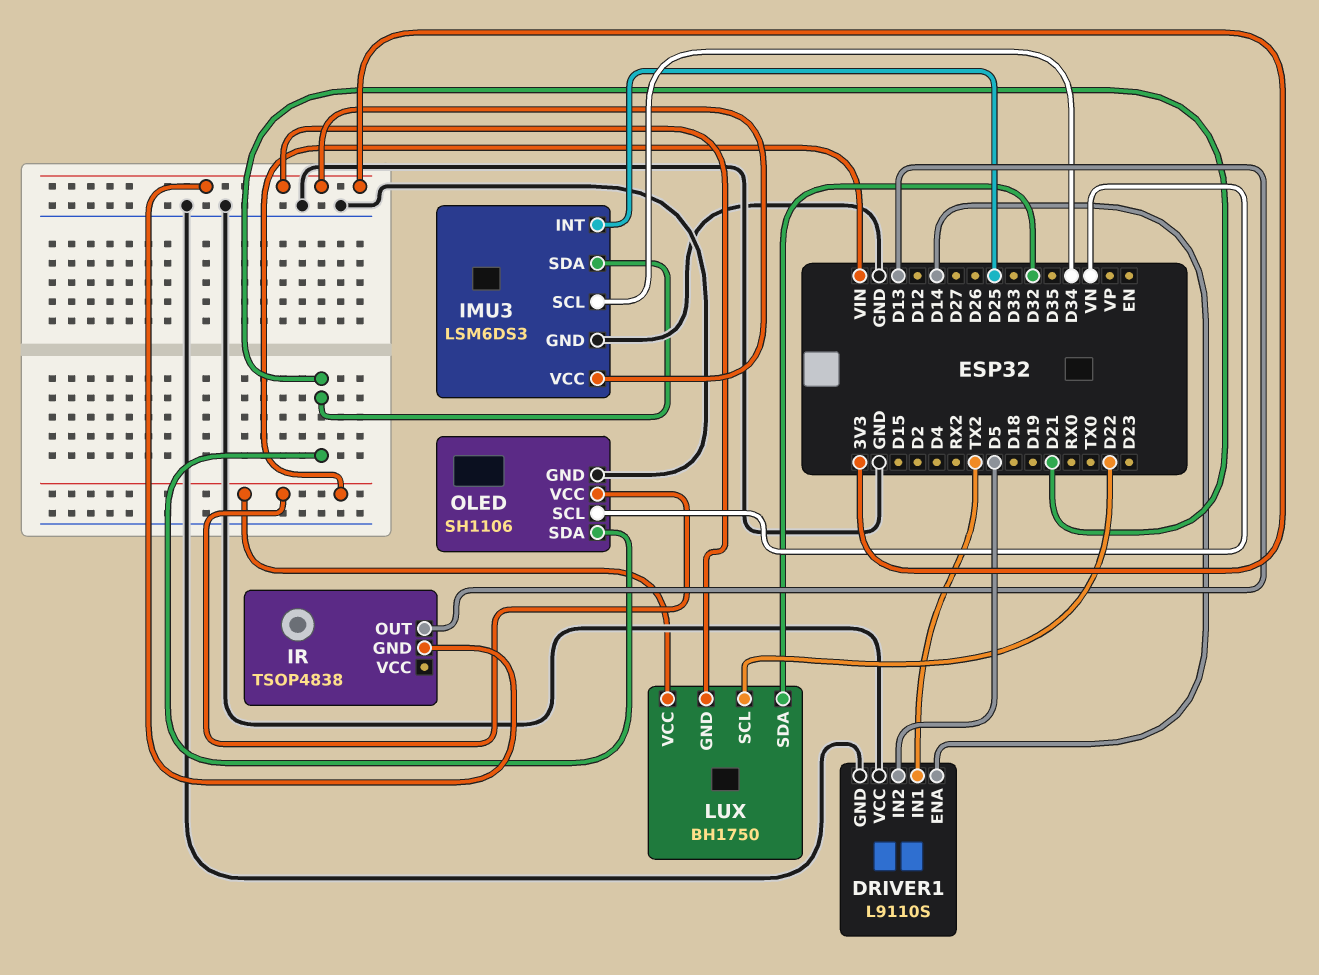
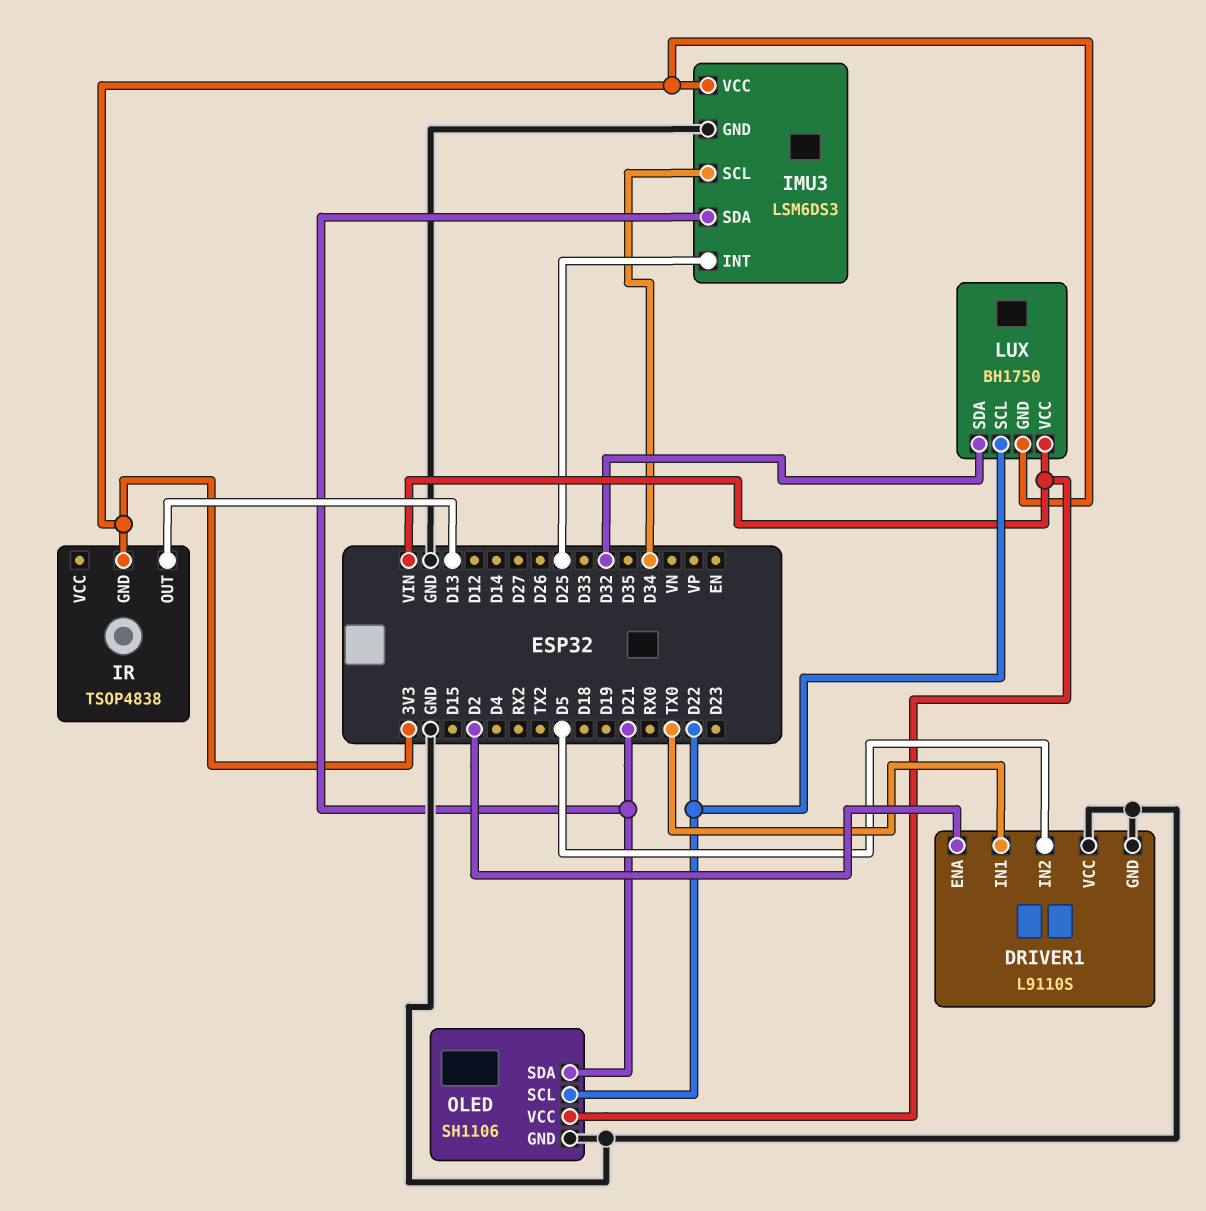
DRIVER1 pin ENA: D14 -> D2
DRIVER1 pin IN1: TX2 -> TX0
OLED pin SCL: VN -> D22

